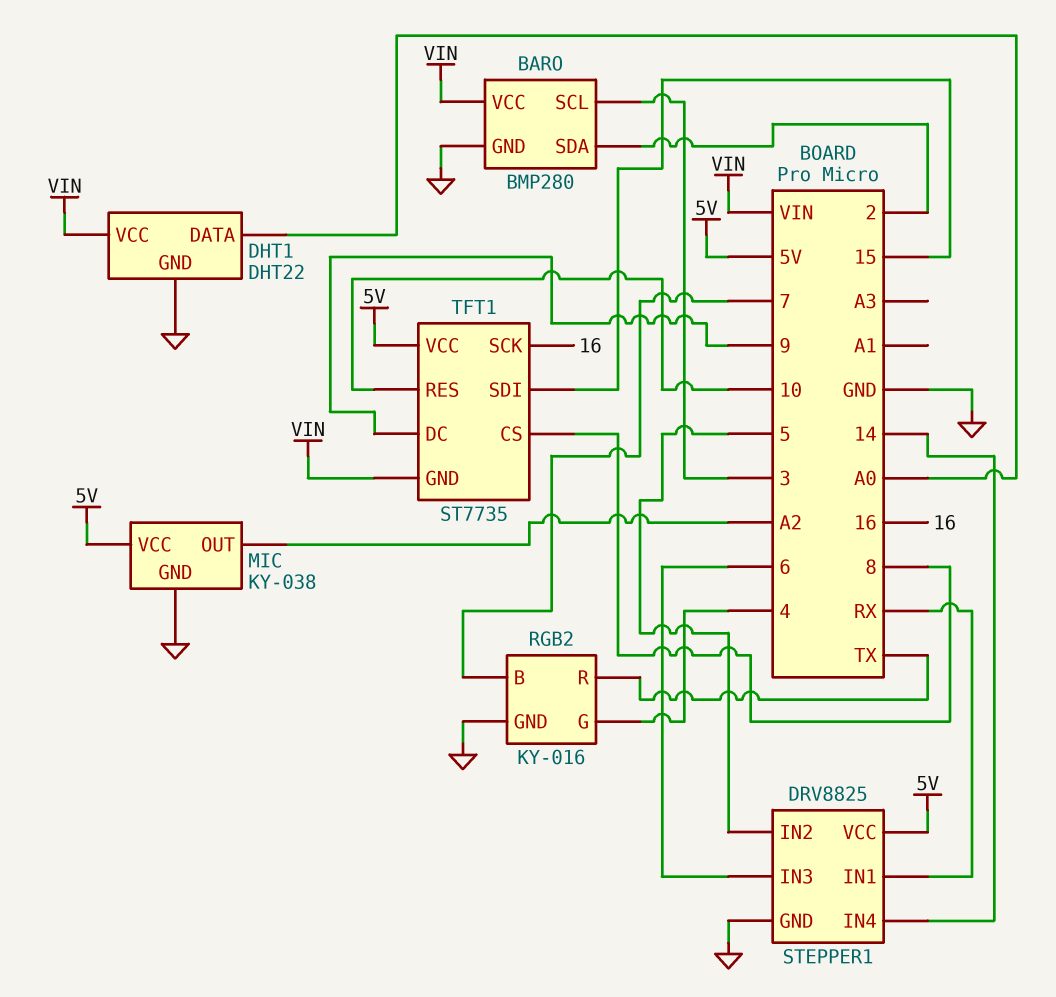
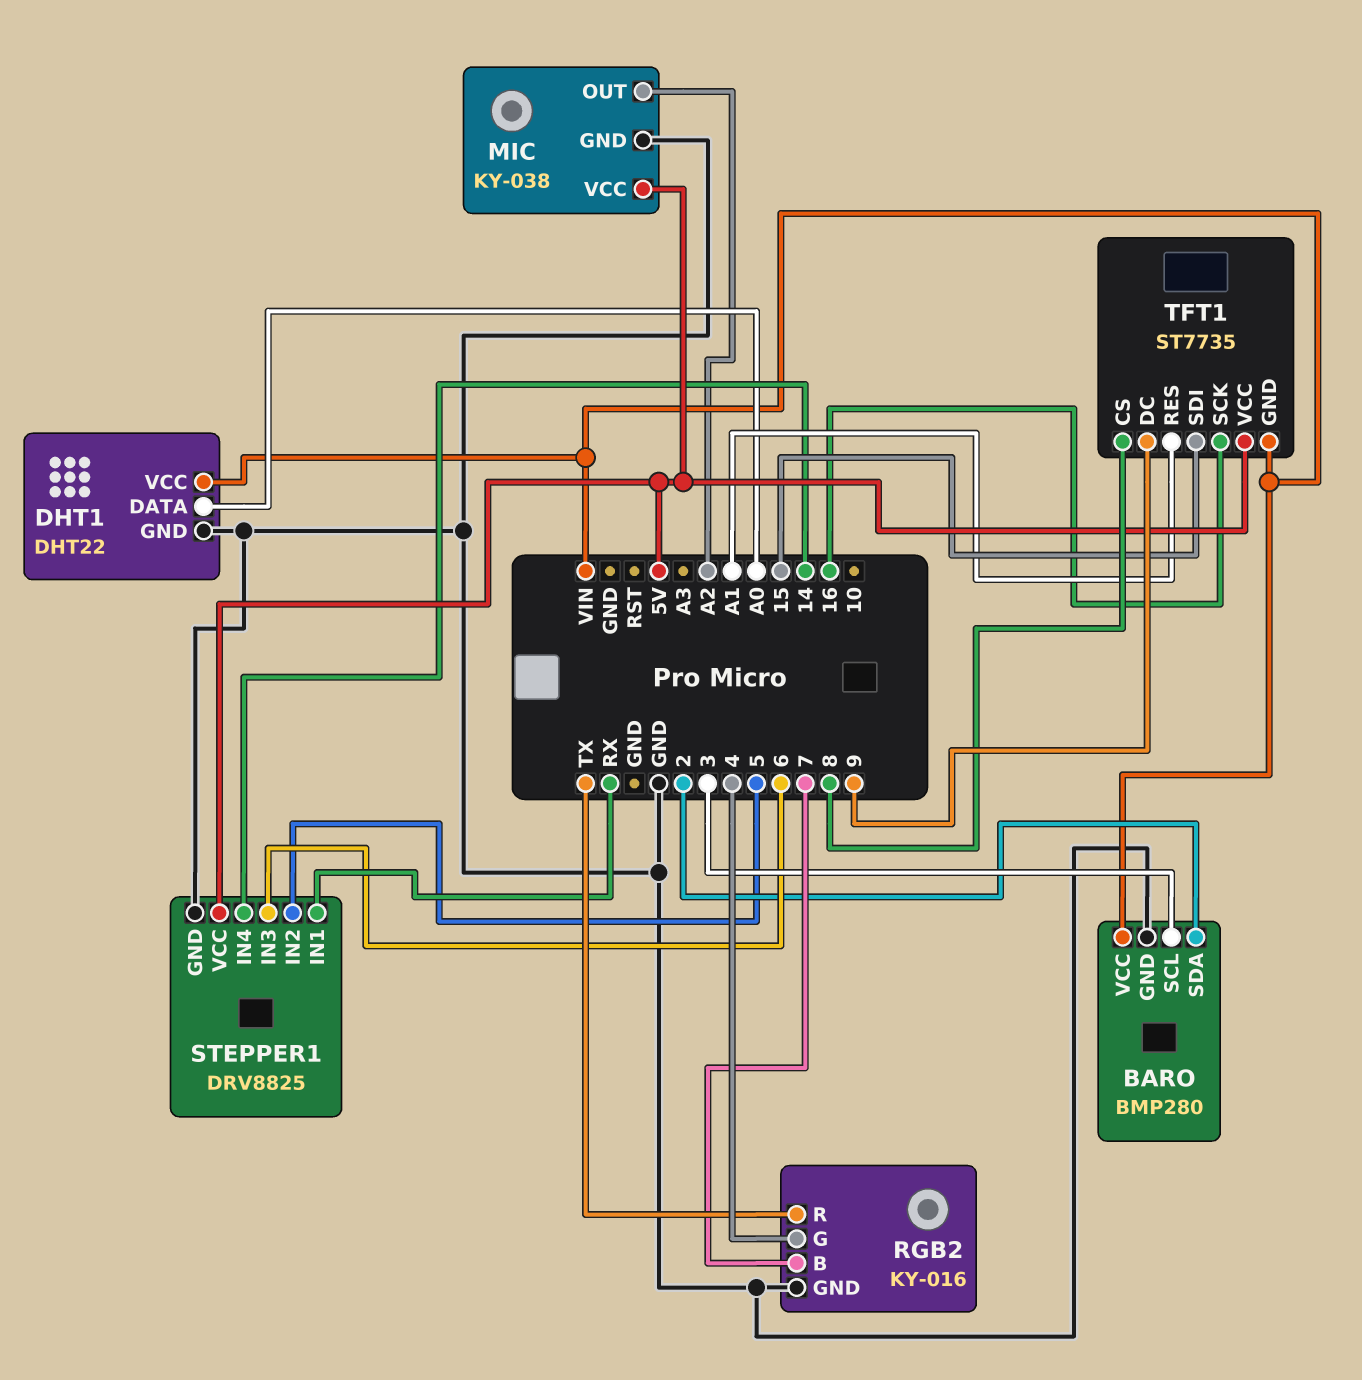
TFT1 pin RES: 10 -> A1

